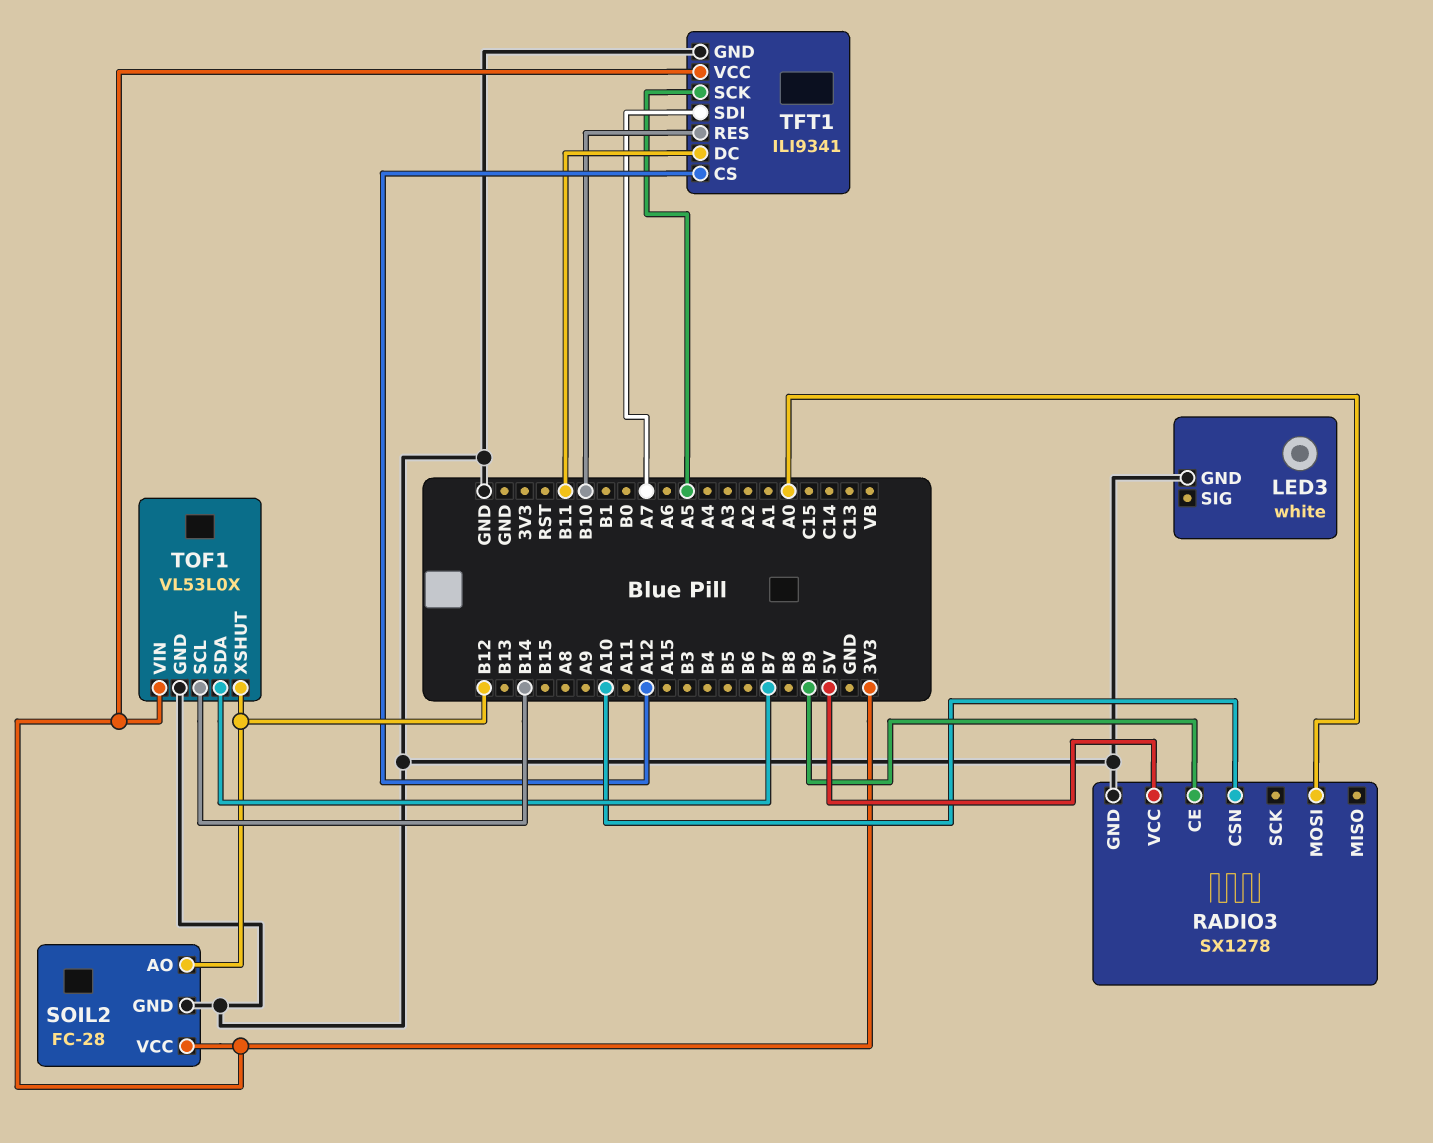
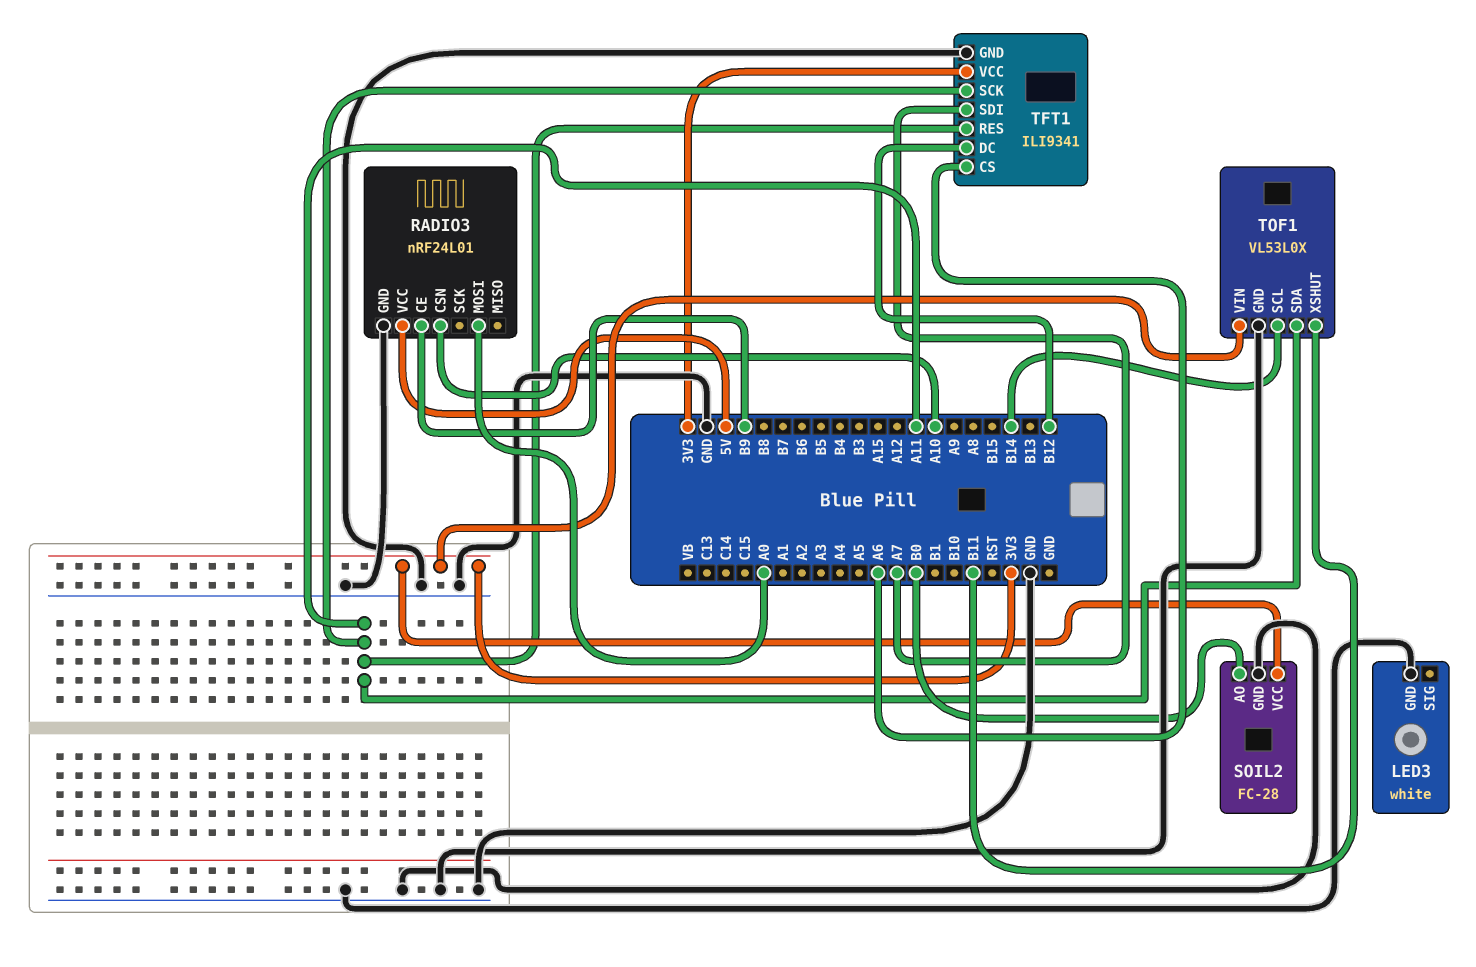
RADIO3: SX1278 -> nRF24L01
SOIL2 pin AO: B12 -> B0
TFT1 pin CS: A12 -> A6
TFT1 pin DC: B11 -> B12
TFT1 pin RES: B10 -> A11
TFT1 pin SCK: A5 -> A11
TOF1 pin SDA: B7 -> A11
TOF1 pin XSHUT: B12 -> B11

